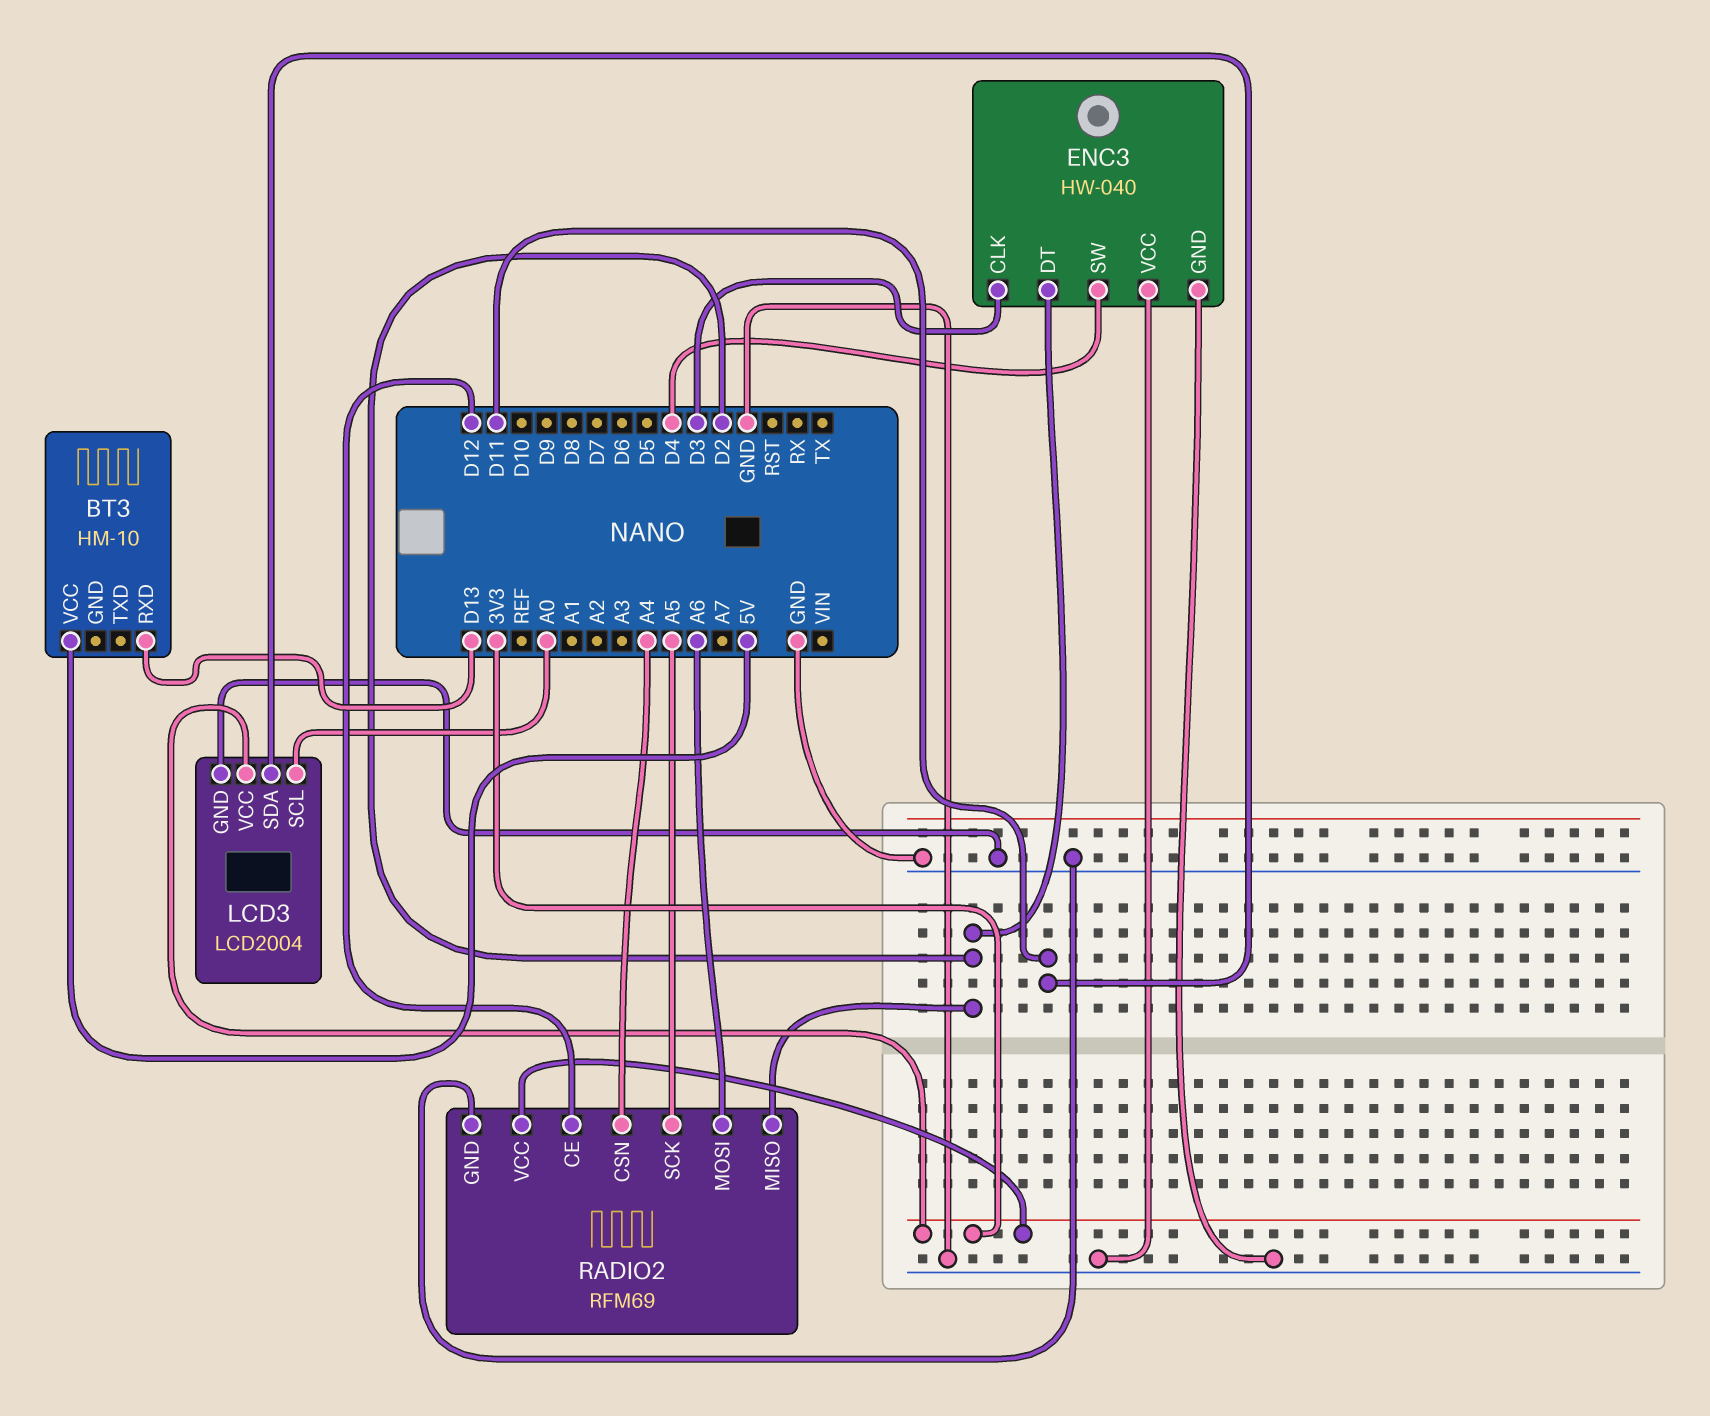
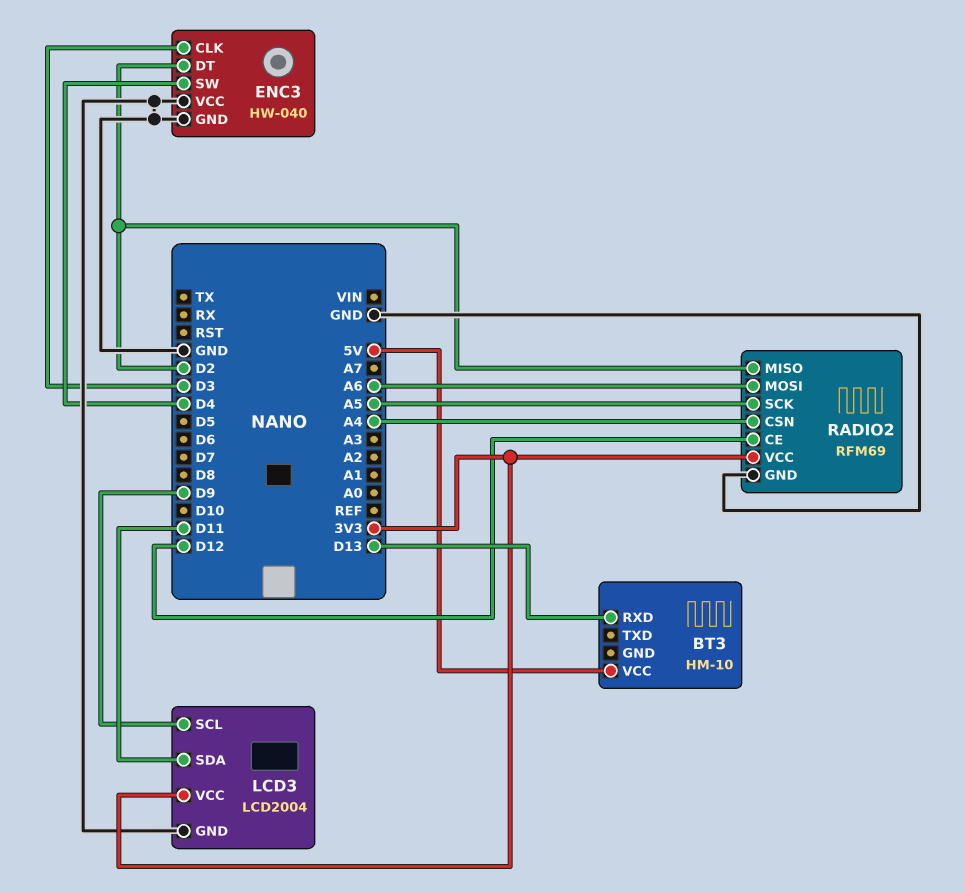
LCD3 pin SCL: A0 -> D9

